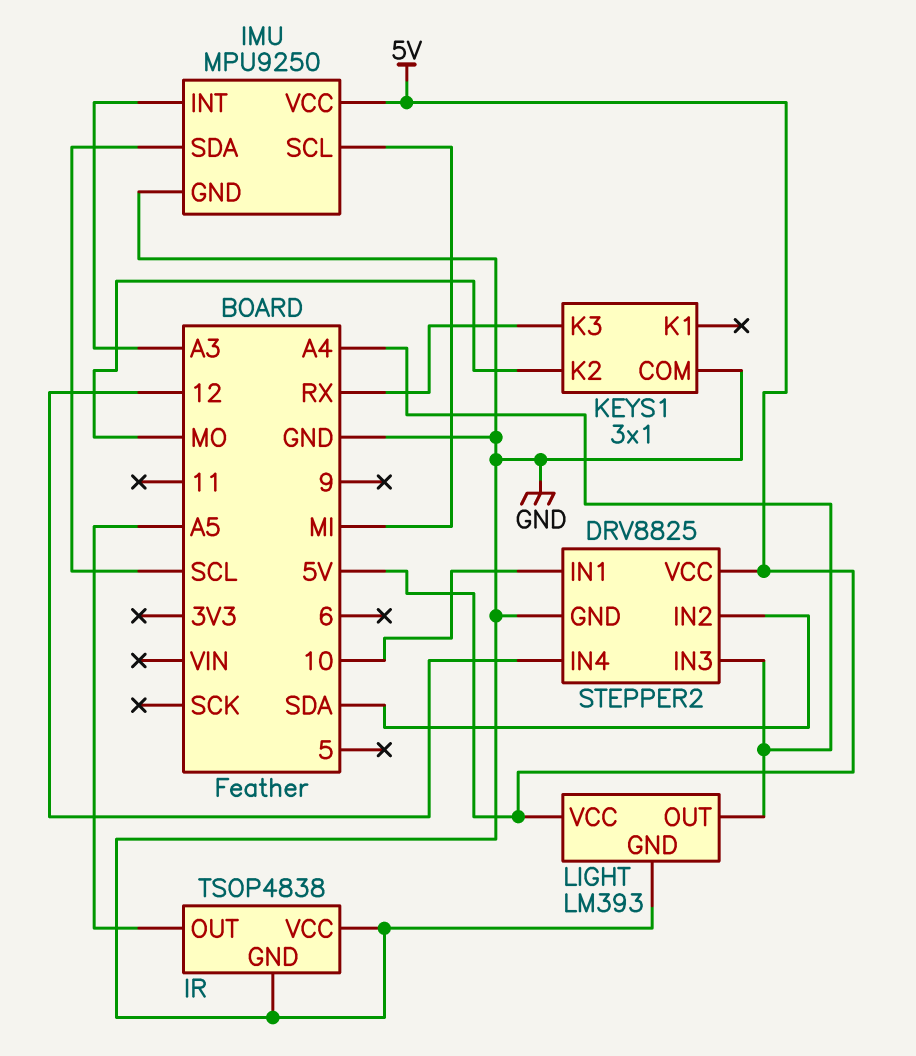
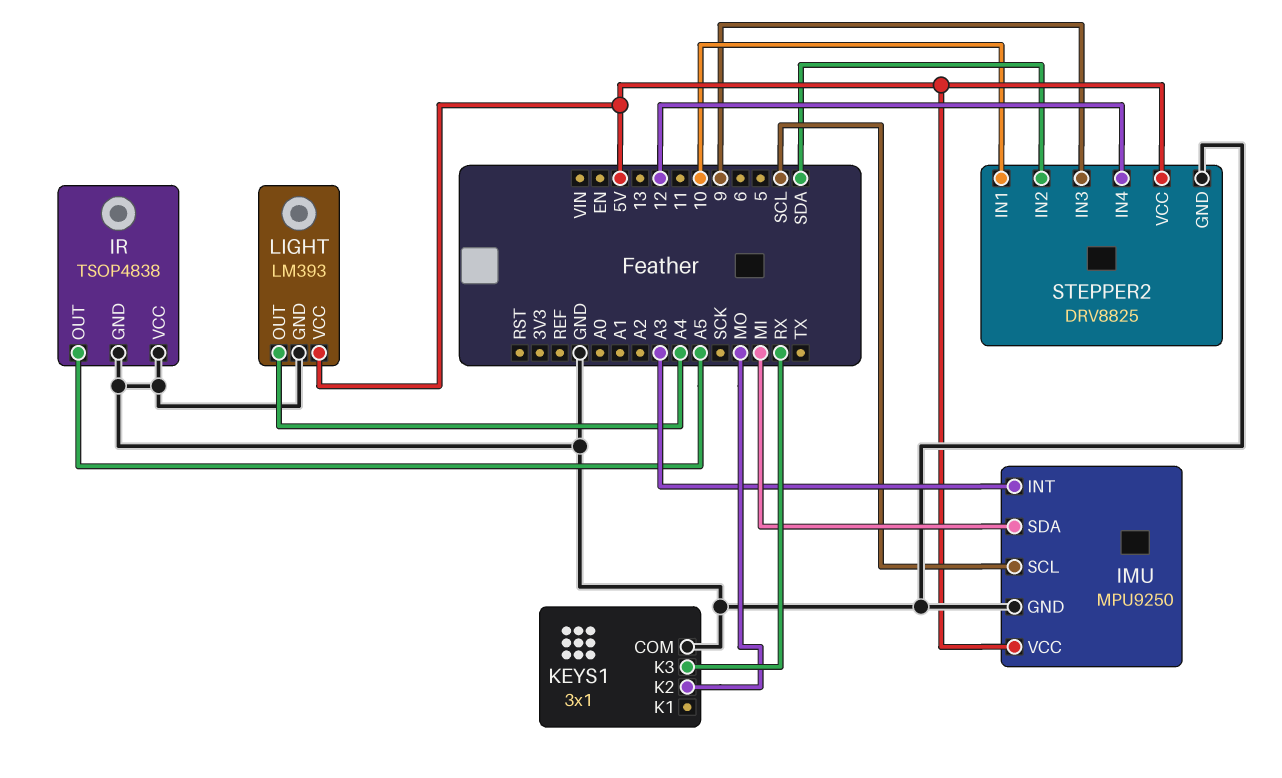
IMU pin SCL: MI -> SCL
IMU pin SDA: SCL -> MI
STEPPER2 pin IN3: A4 -> 9

